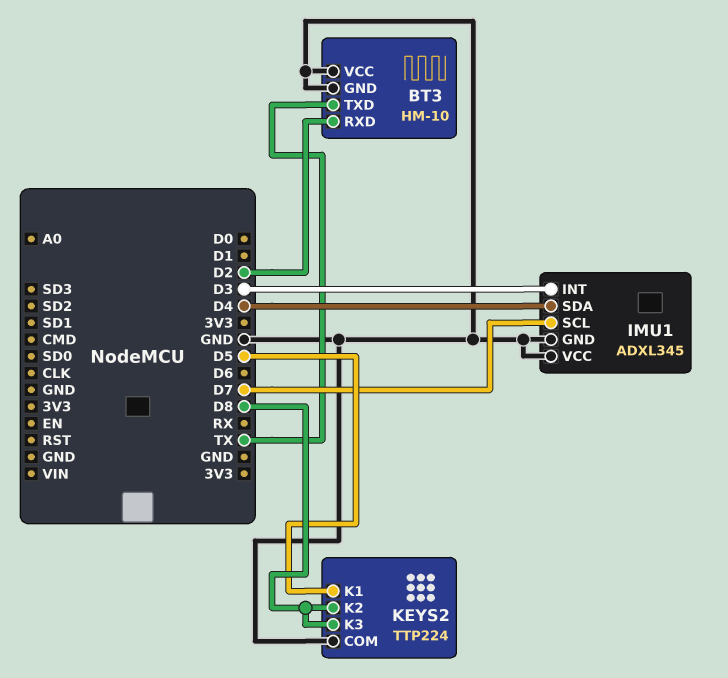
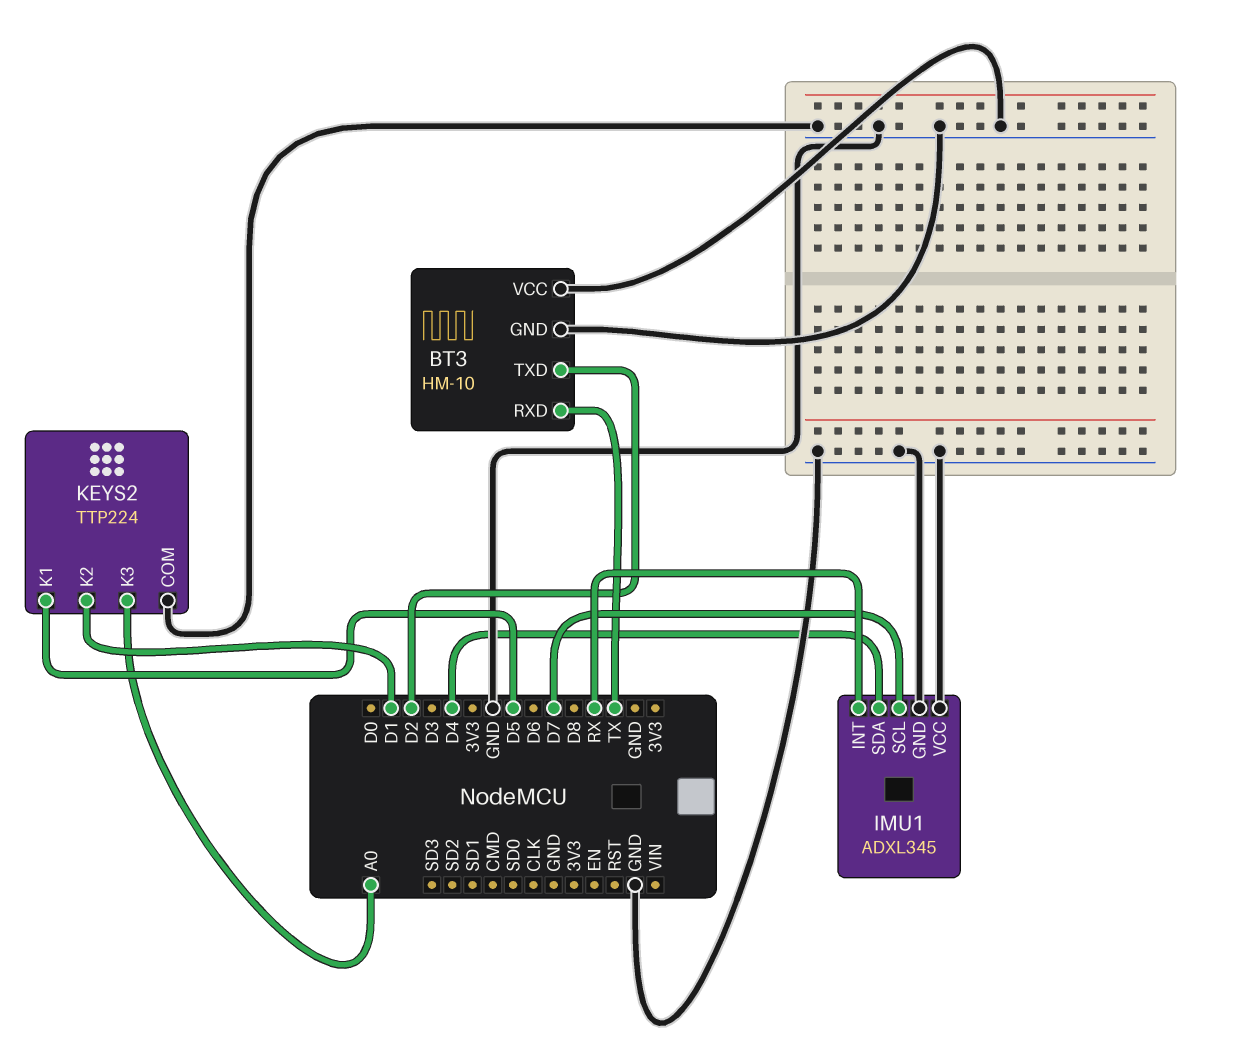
BT3 pin RXD: D2 -> TX
BT3 pin TXD: TX -> D2
IMU1 pin INT: D3 -> RX
KEYS2 pin K2: D8 -> D1
KEYS2 pin K3: D8 -> A0

